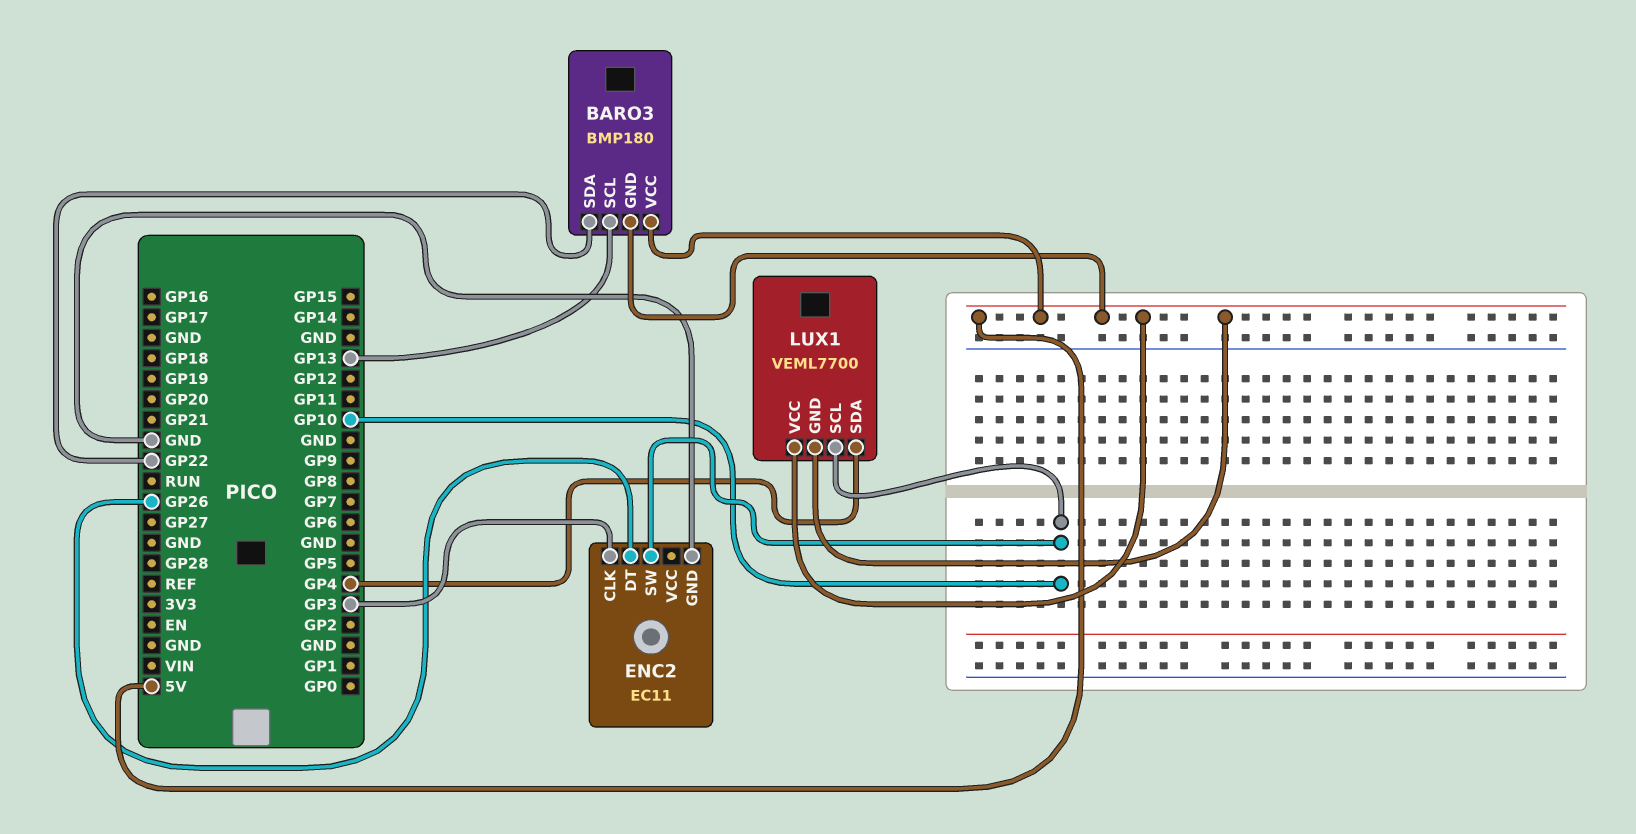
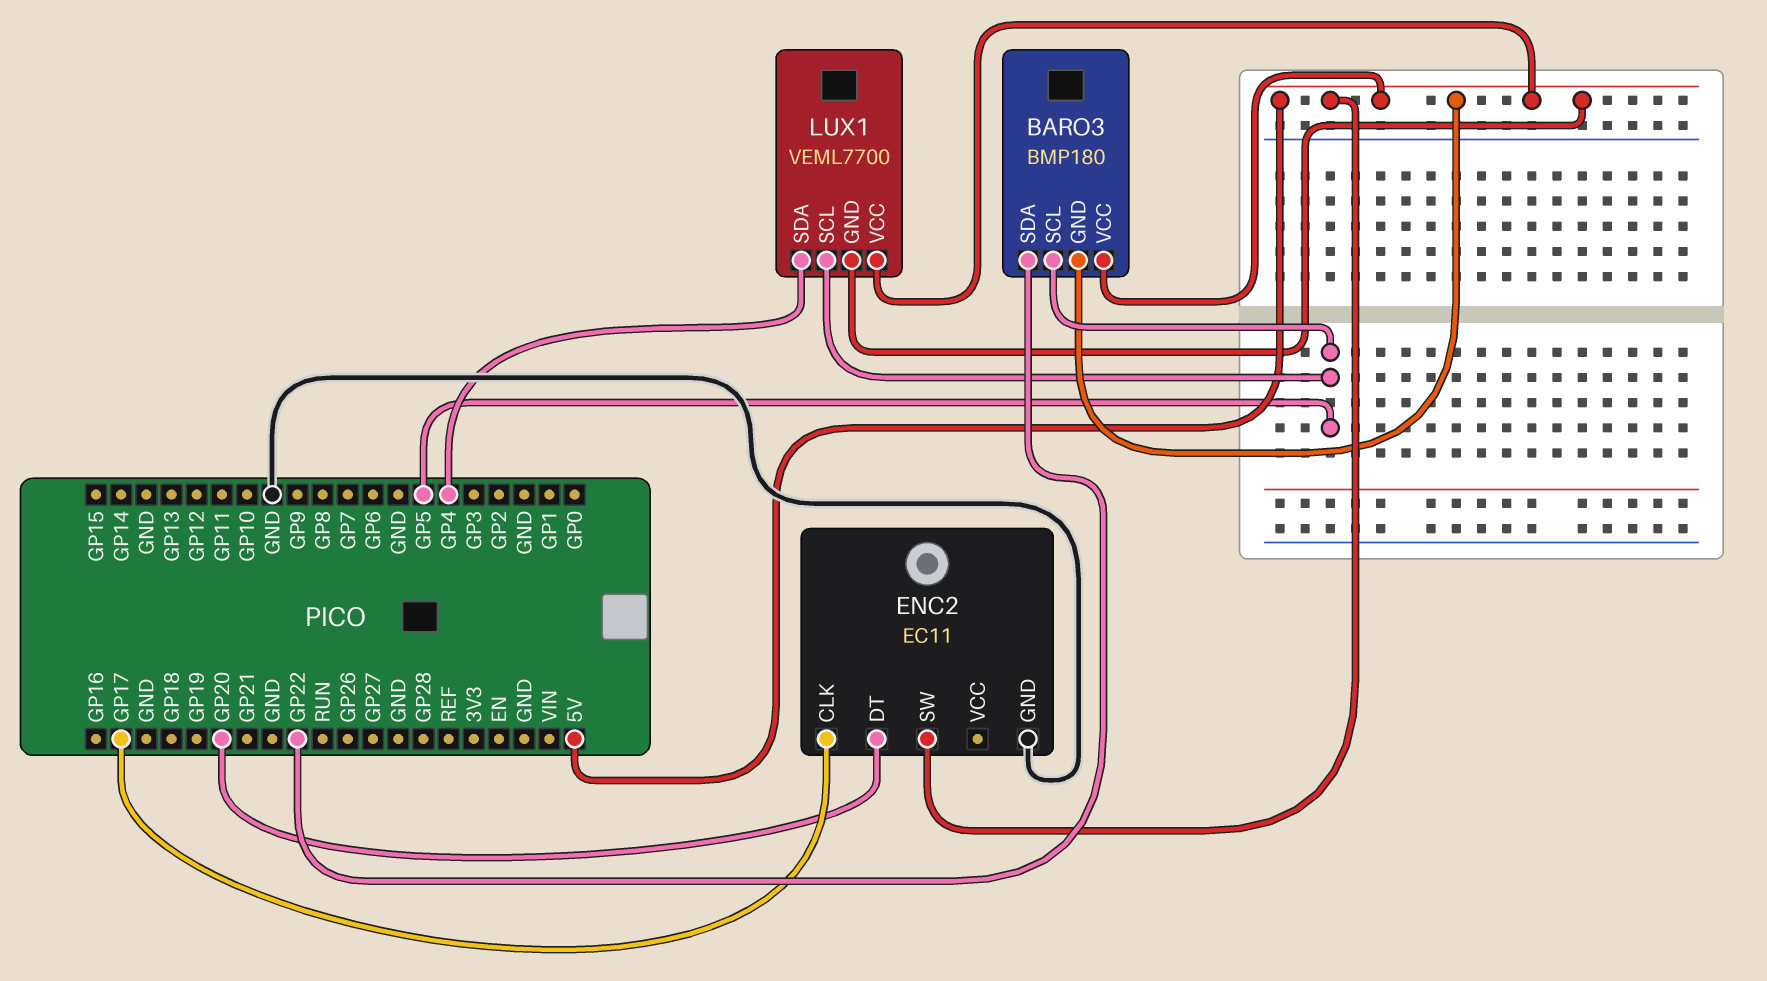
BARO3 pin SCL: GP13 -> GP5
ENC2 pin CLK: GP3 -> GP17
ENC2 pin DT: GP26 -> GP20
ENC2 pin SW: GP10 -> 5V
LUX1 pin SCL: GP10 -> GP5

